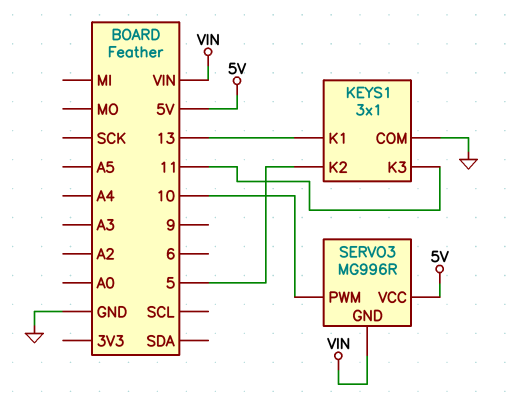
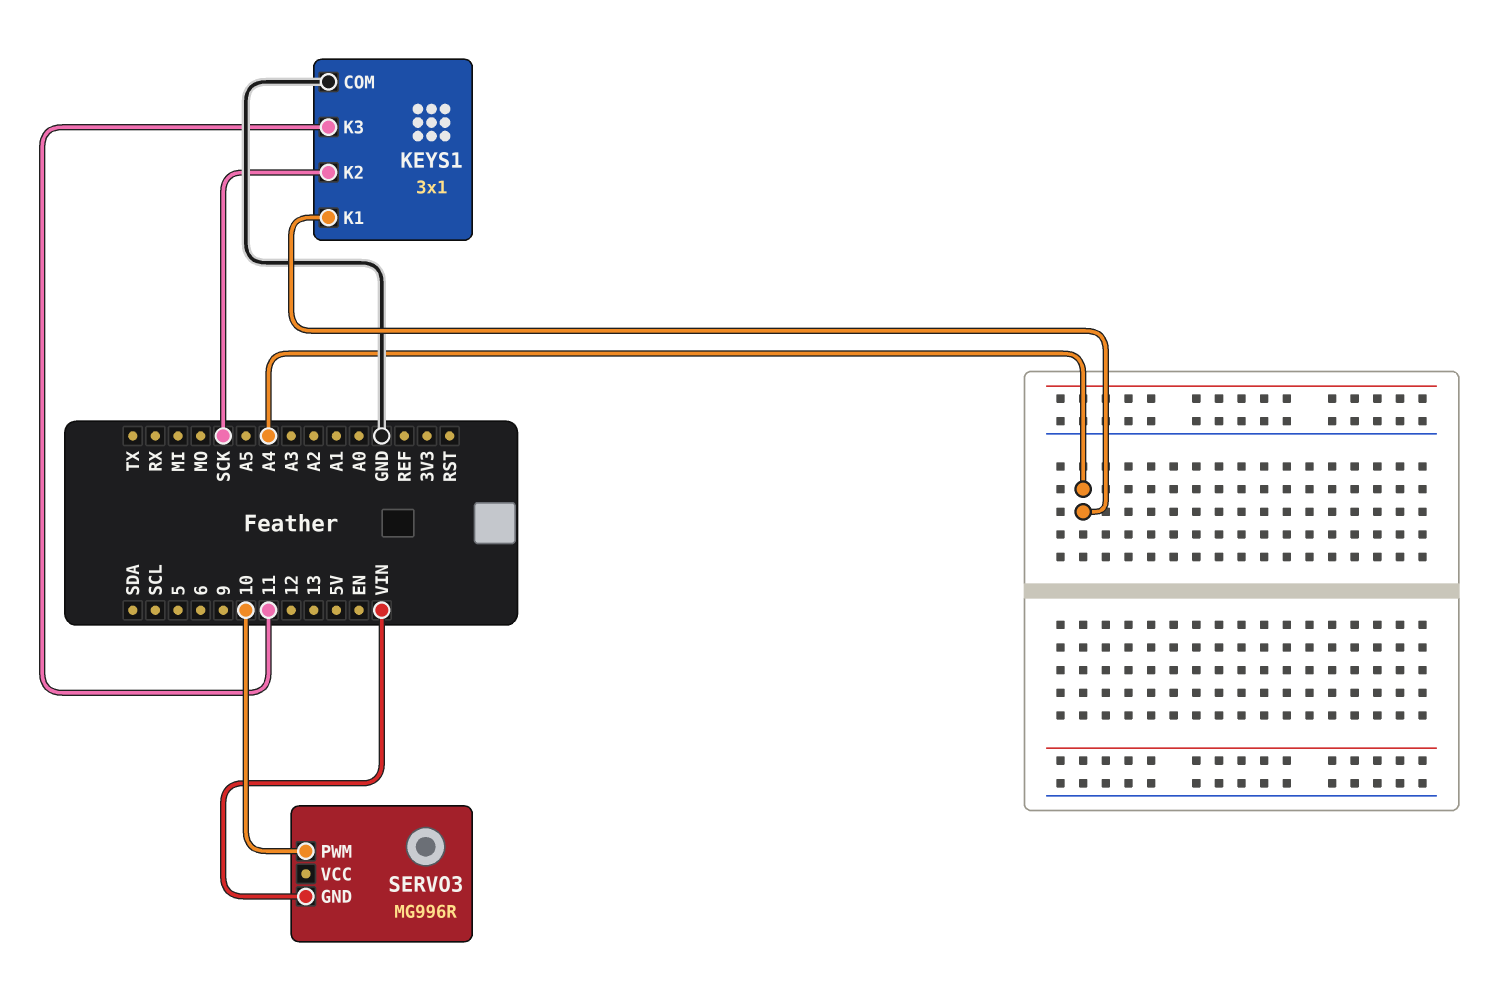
KEYS1 pin K1: 13 -> A4
KEYS1 pin K2: 5 -> SCK
SERVO3 pin VCC: 5V -> none

